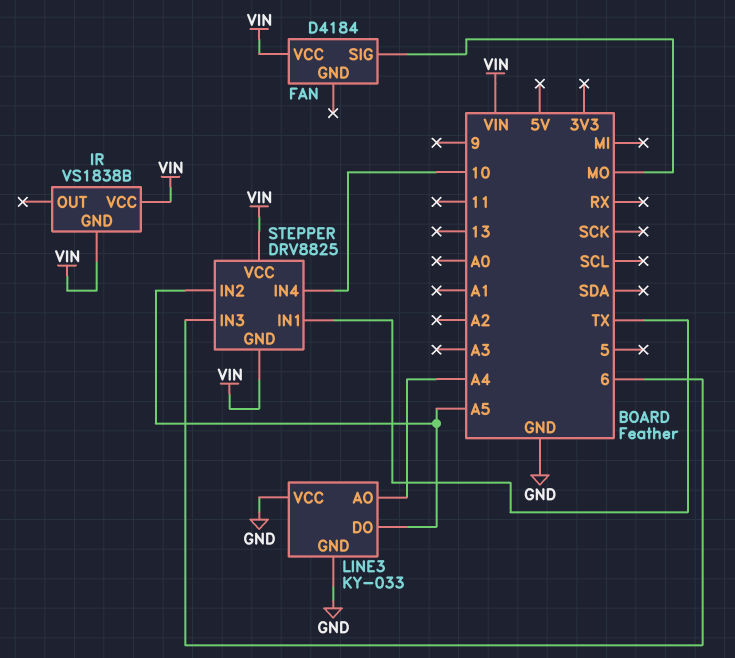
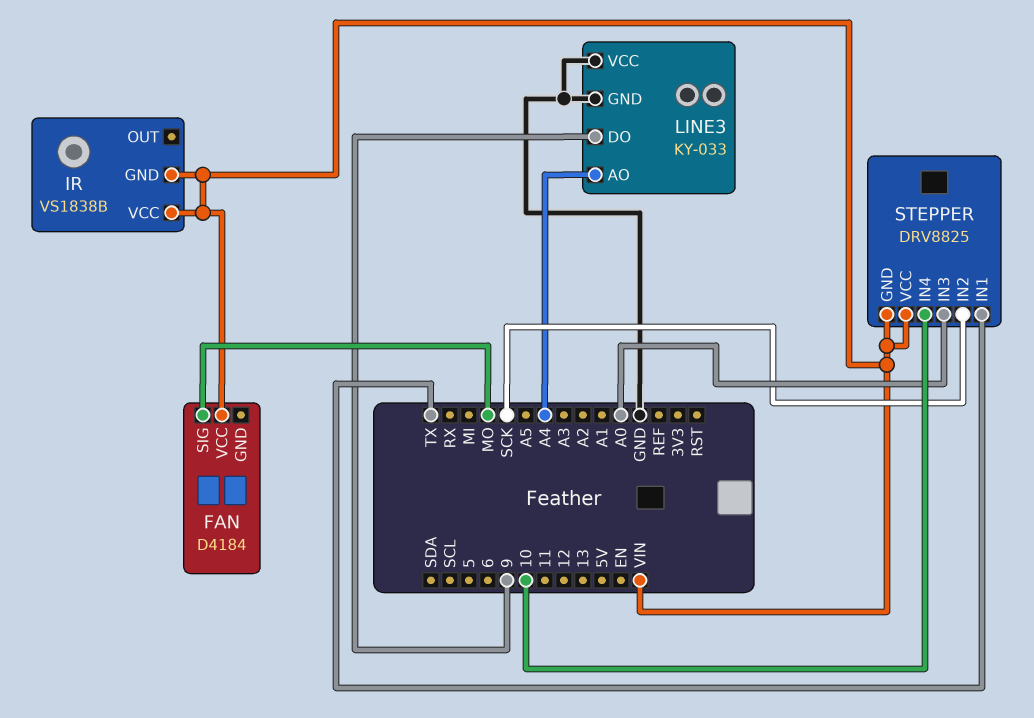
LINE3 pin DO: A5 -> 9
STEPPER pin IN2: A5 -> SCK
STEPPER pin IN3: 6 -> A0

